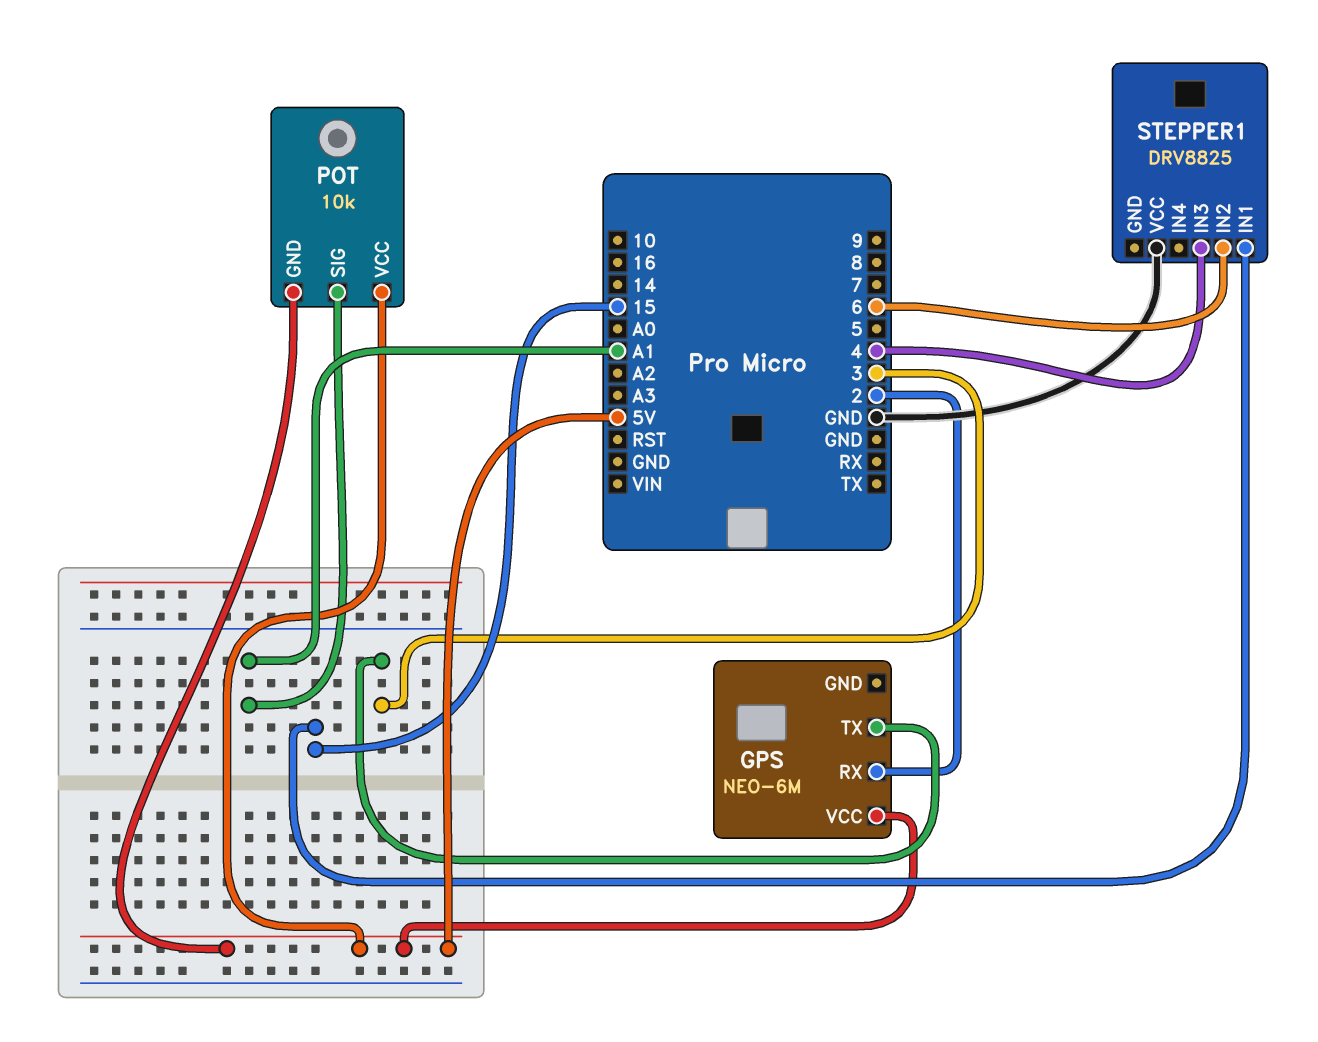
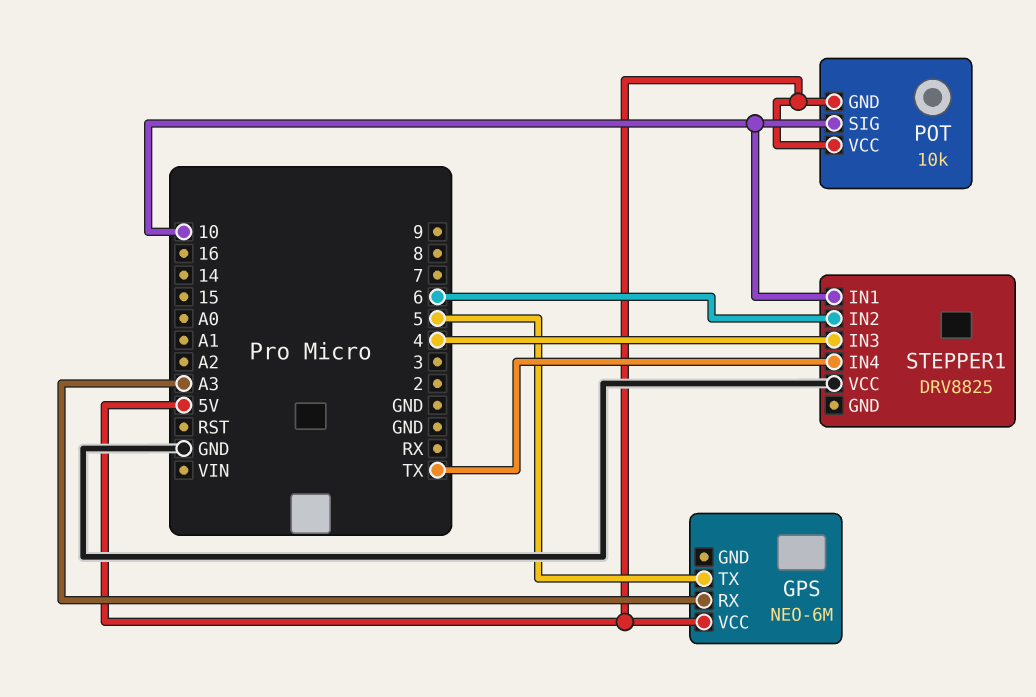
GPS pin RX: 2 -> A3
GPS pin TX: 3 -> 5
POT pin SIG: A1 -> 10
STEPPER1 pin IN1: 15 -> 10
STEPPER1 pin IN4: none -> TX

